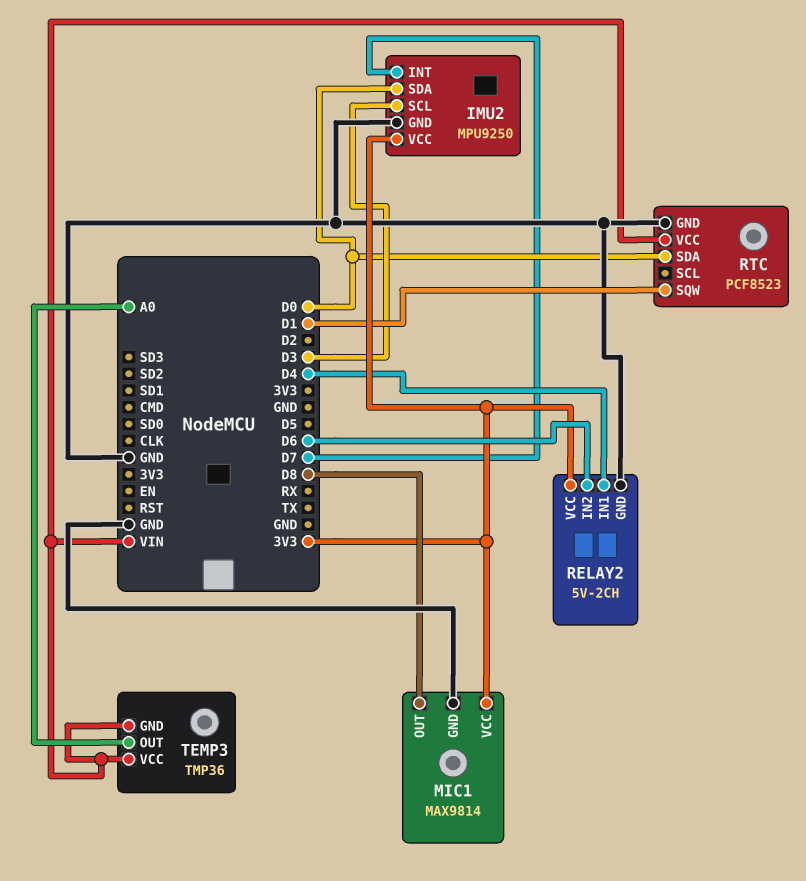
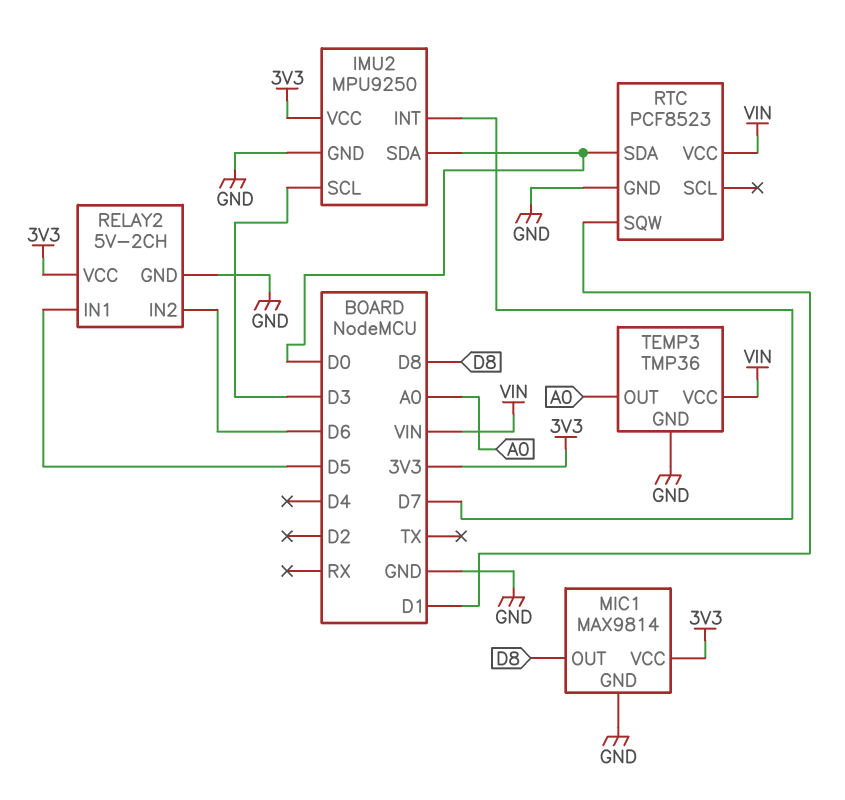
RELAY2 pin IN1: D4 -> D5
TEMP3 pin GND: VIN -> GND

